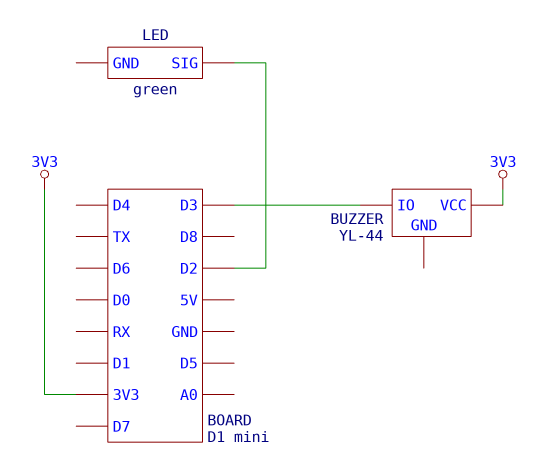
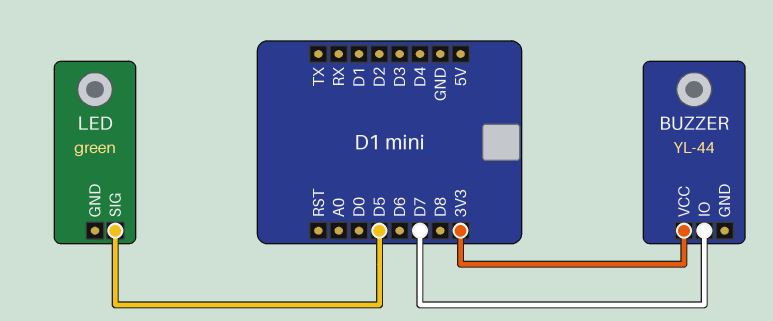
BUZZER pin IO: D3 -> D7
LED pin SIG: D2 -> D5

